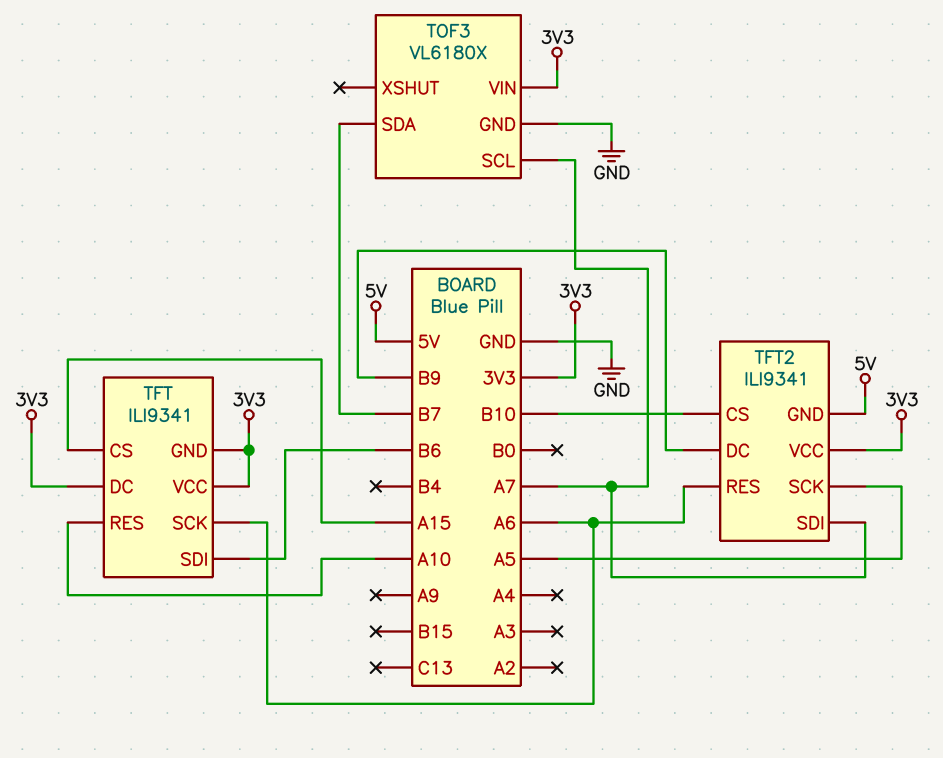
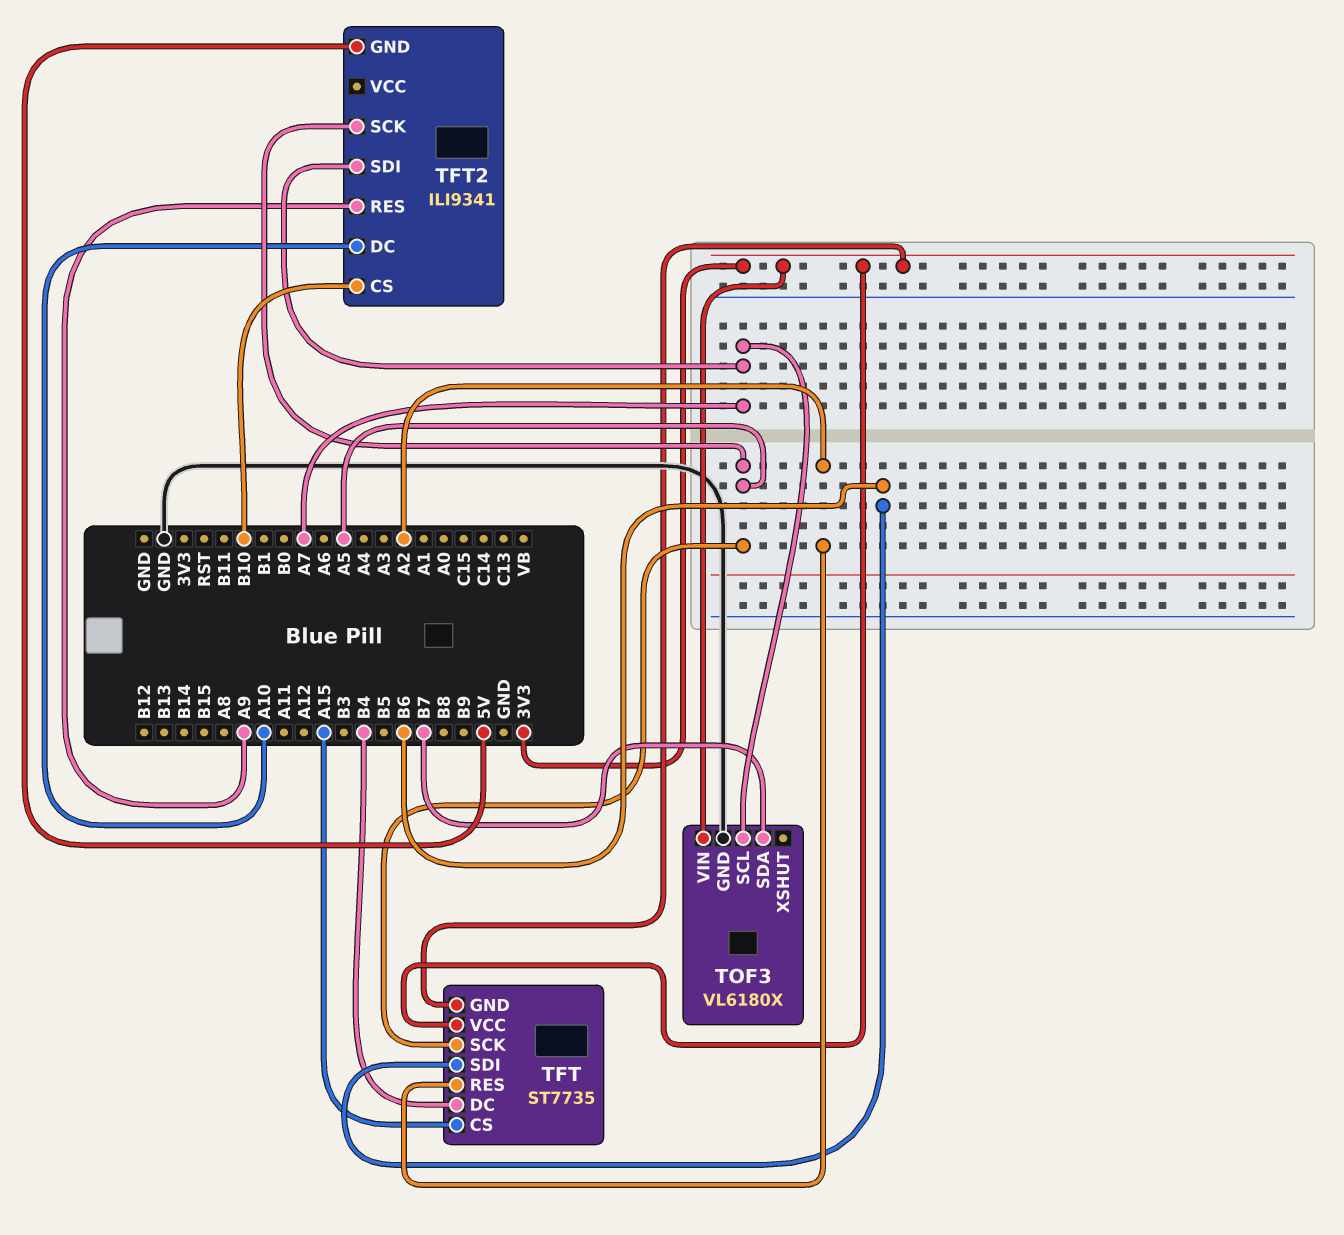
TFT: ILI9341 -> ST7735
TFT pin DC: 3V3 -> B4
TFT pin RES: A10 -> A2
TFT pin SCK: A6 -> A5
TFT2 pin DC: B9 -> A10
TFT2 pin RES: A6 -> A9
TFT2 pin VCC: 3V3 -> none

